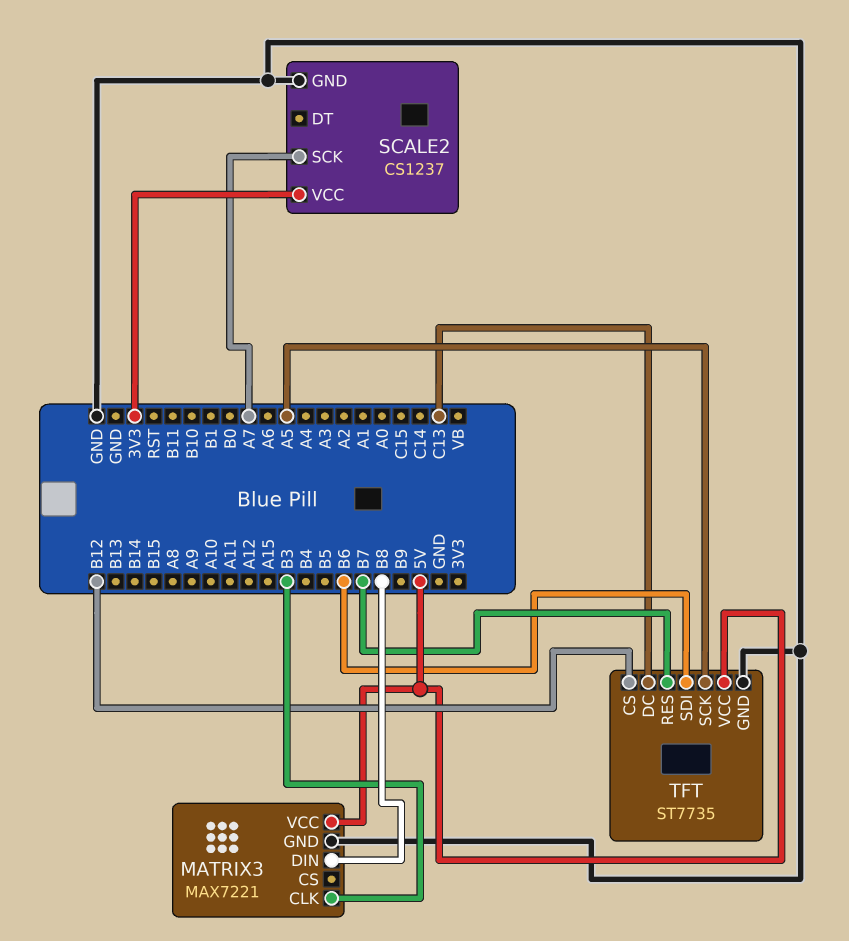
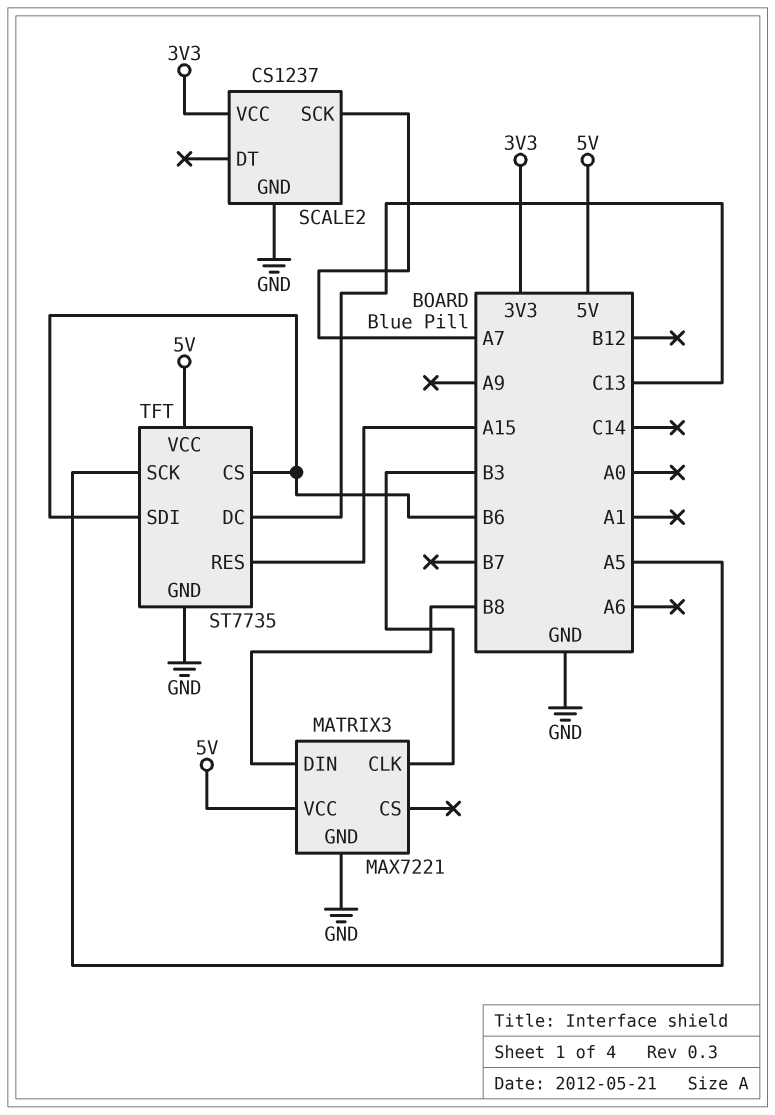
TFT pin CS: B12 -> B6
TFT pin RES: B7 -> A15

